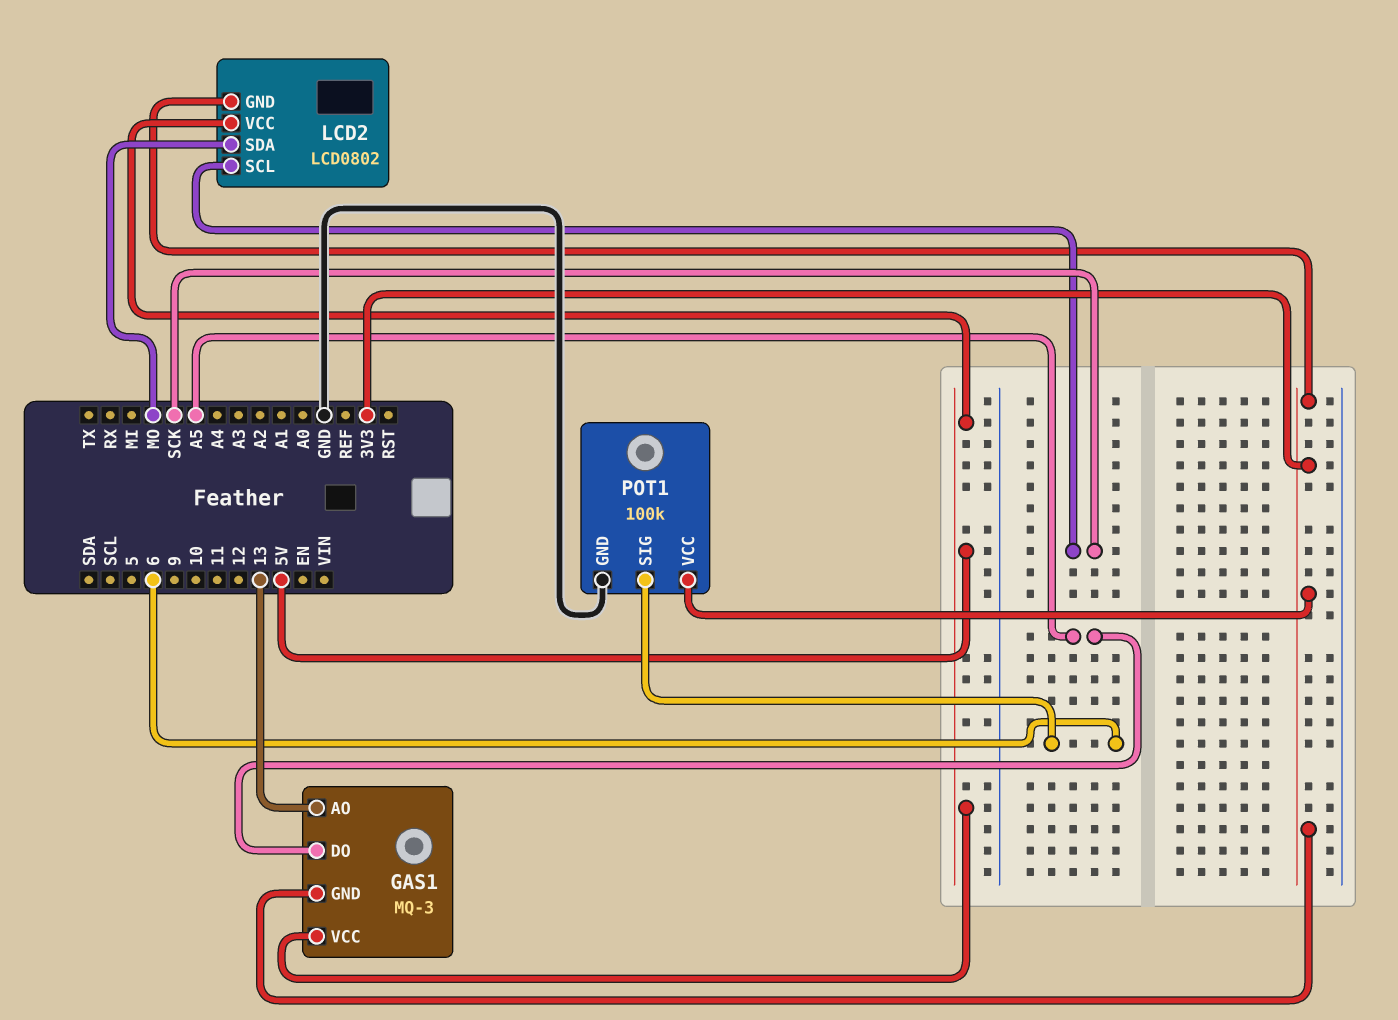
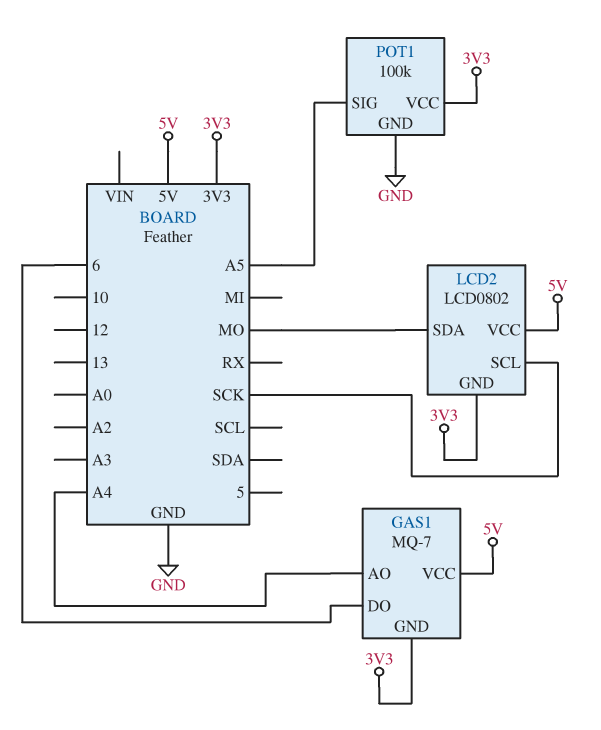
GAS1: MQ-3 -> MQ-7
GAS1 pin AO: 13 -> A4
GAS1 pin DO: A5 -> 6
POT1 pin SIG: 6 -> A5

